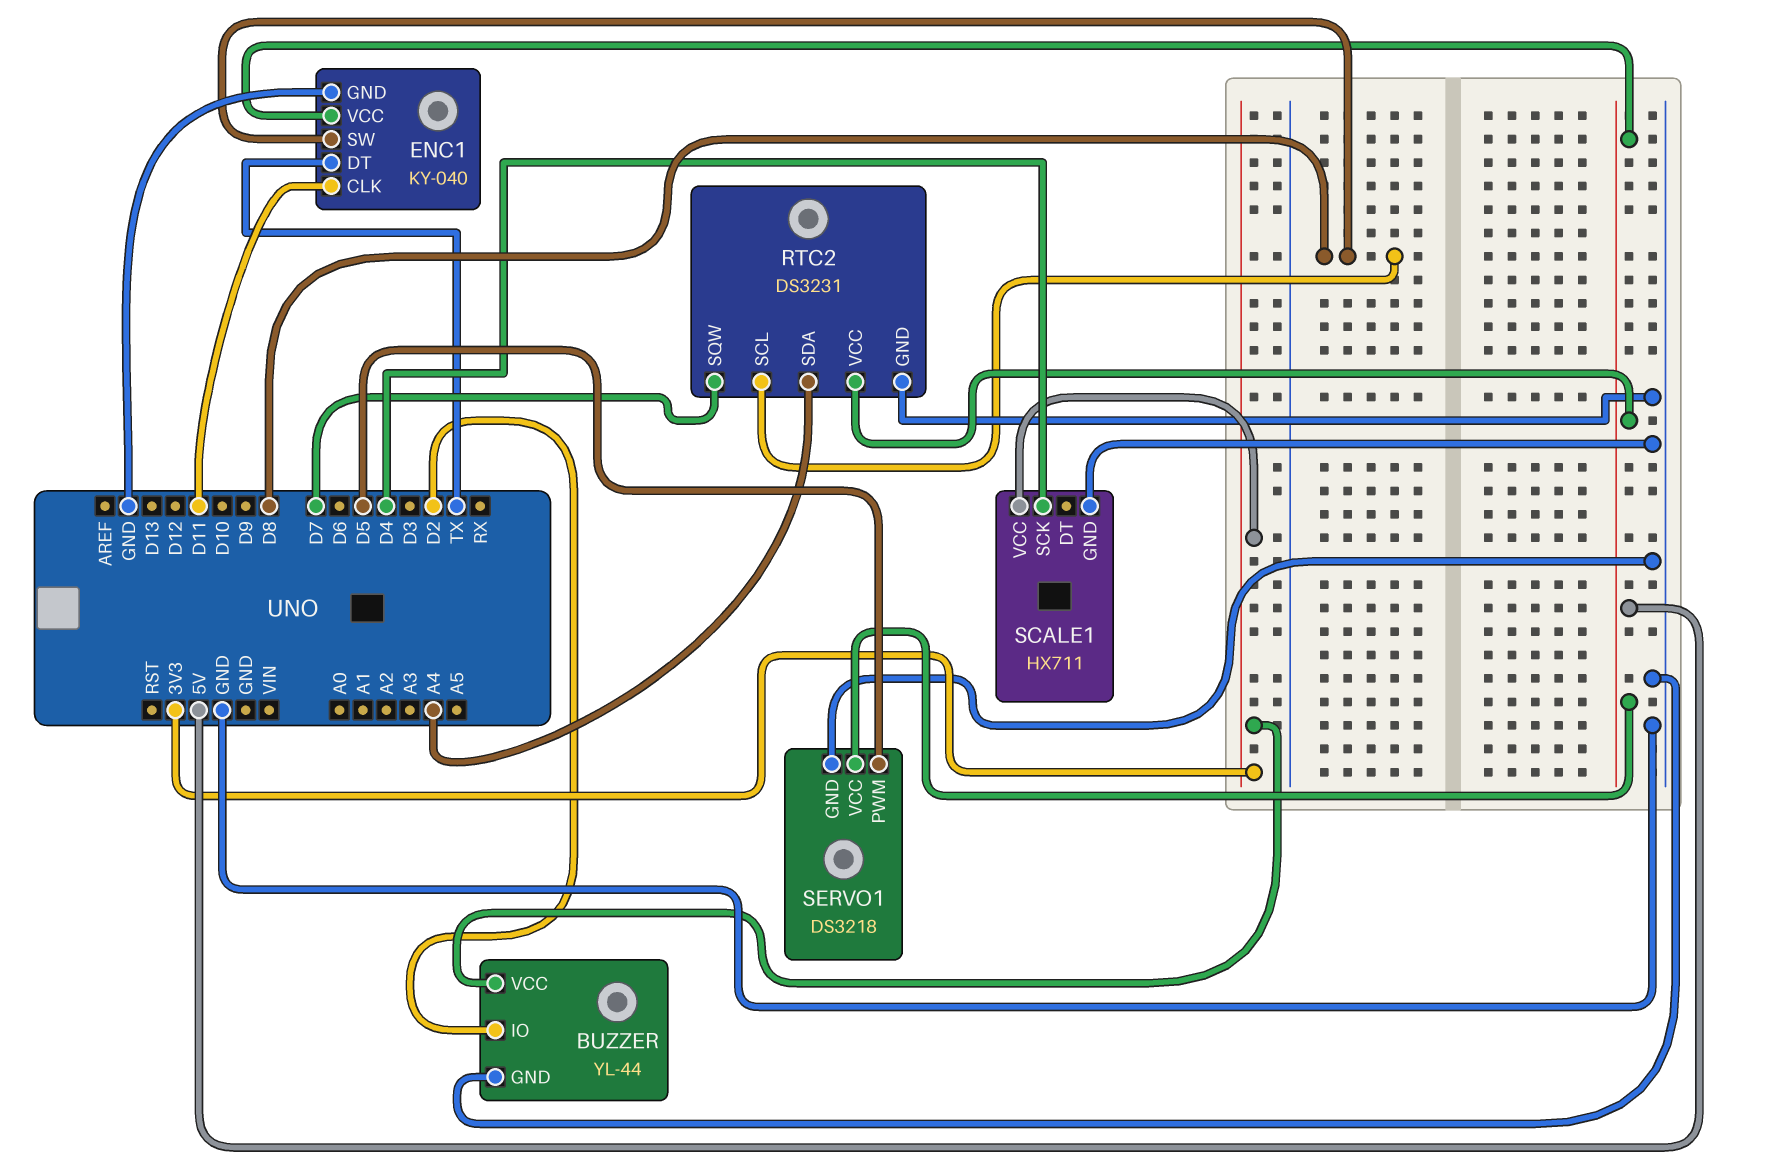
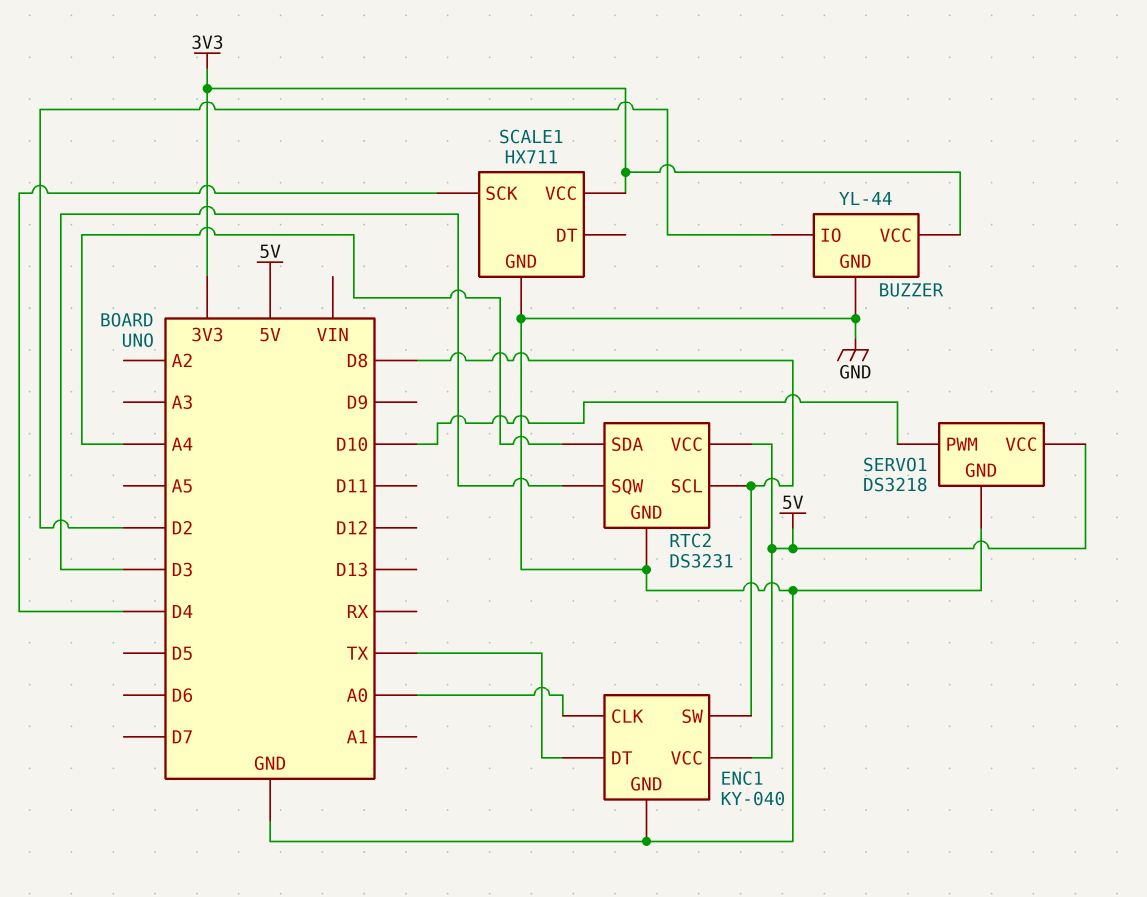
ENC1 pin CLK: D11 -> A0
RTC2 pin SQW: D7 -> D3
SERVO1 pin PWM: D5 -> D10

